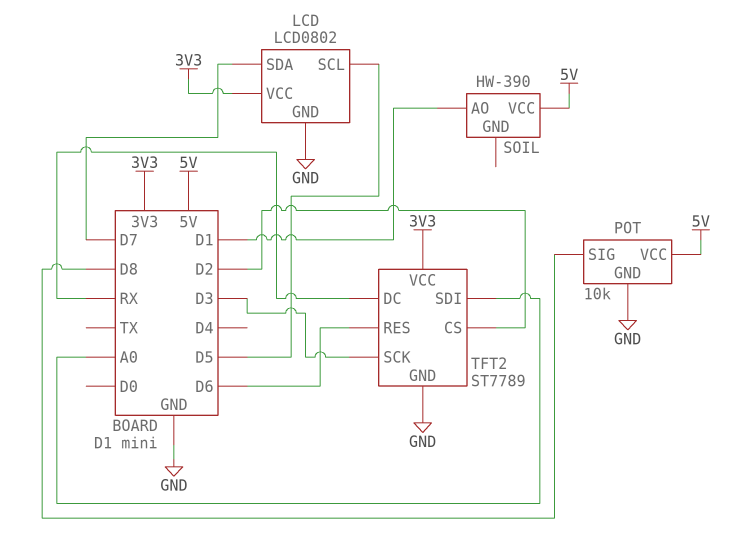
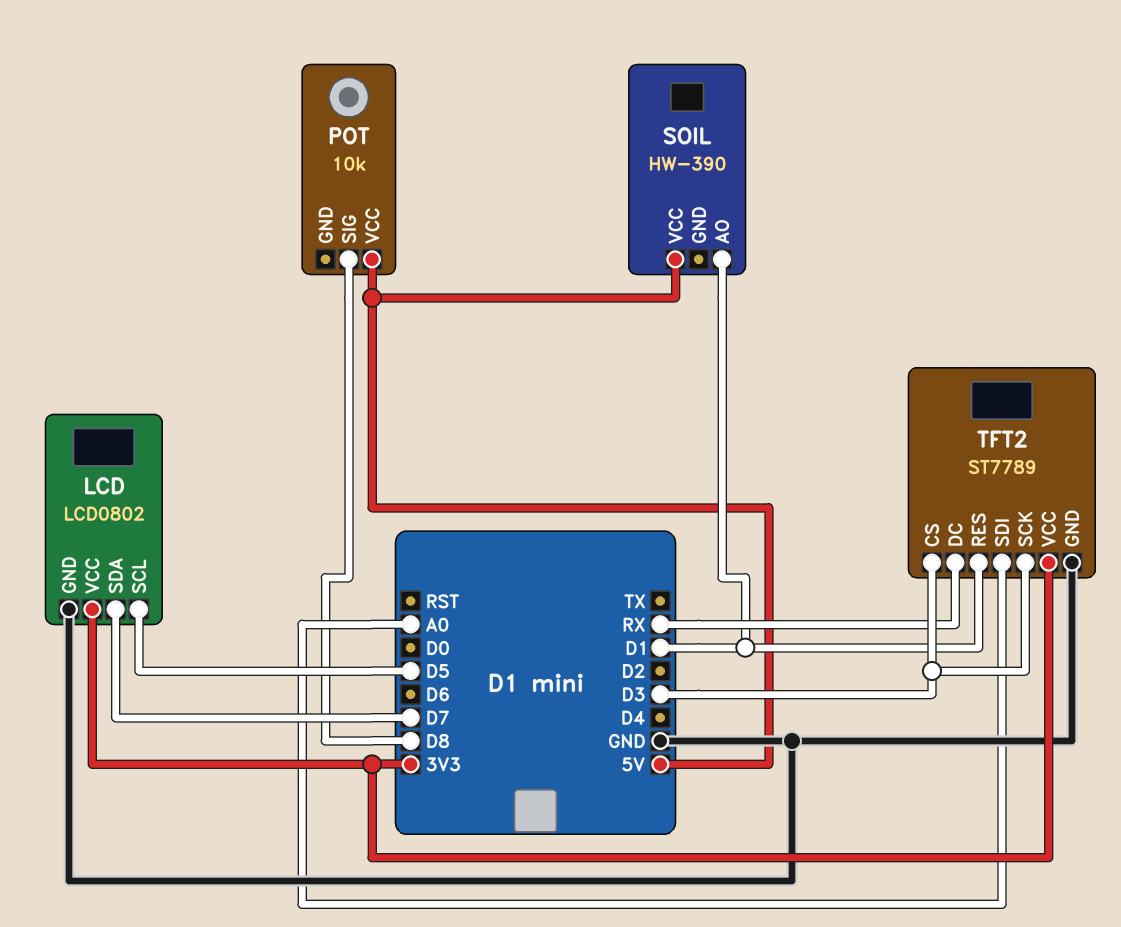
POT pin GND: GND -> none
TFT2 pin CS: D2 -> D3
TFT2 pin RES: D6 -> D1

